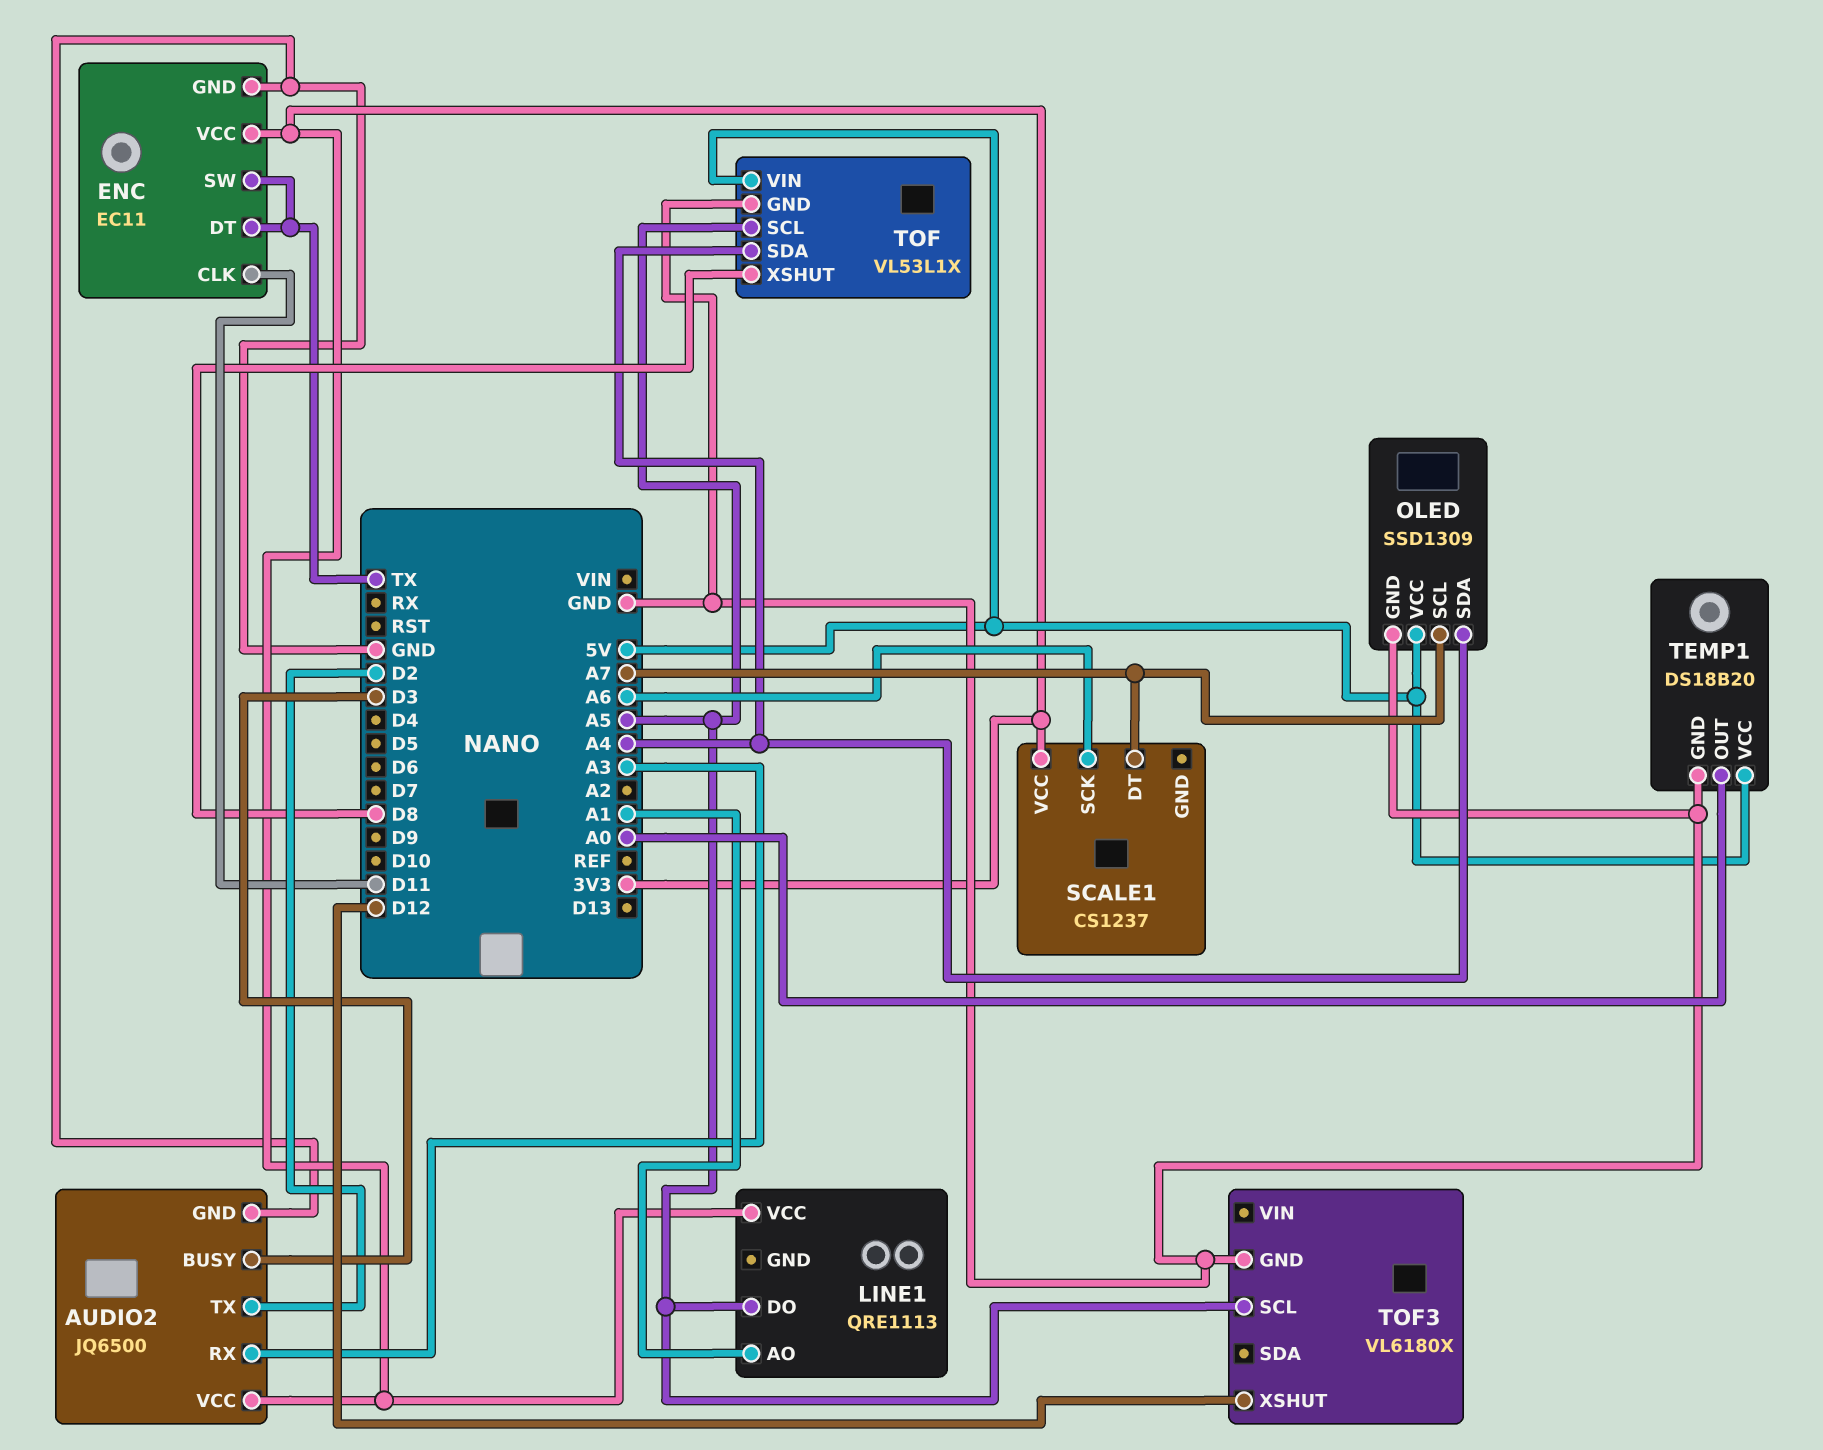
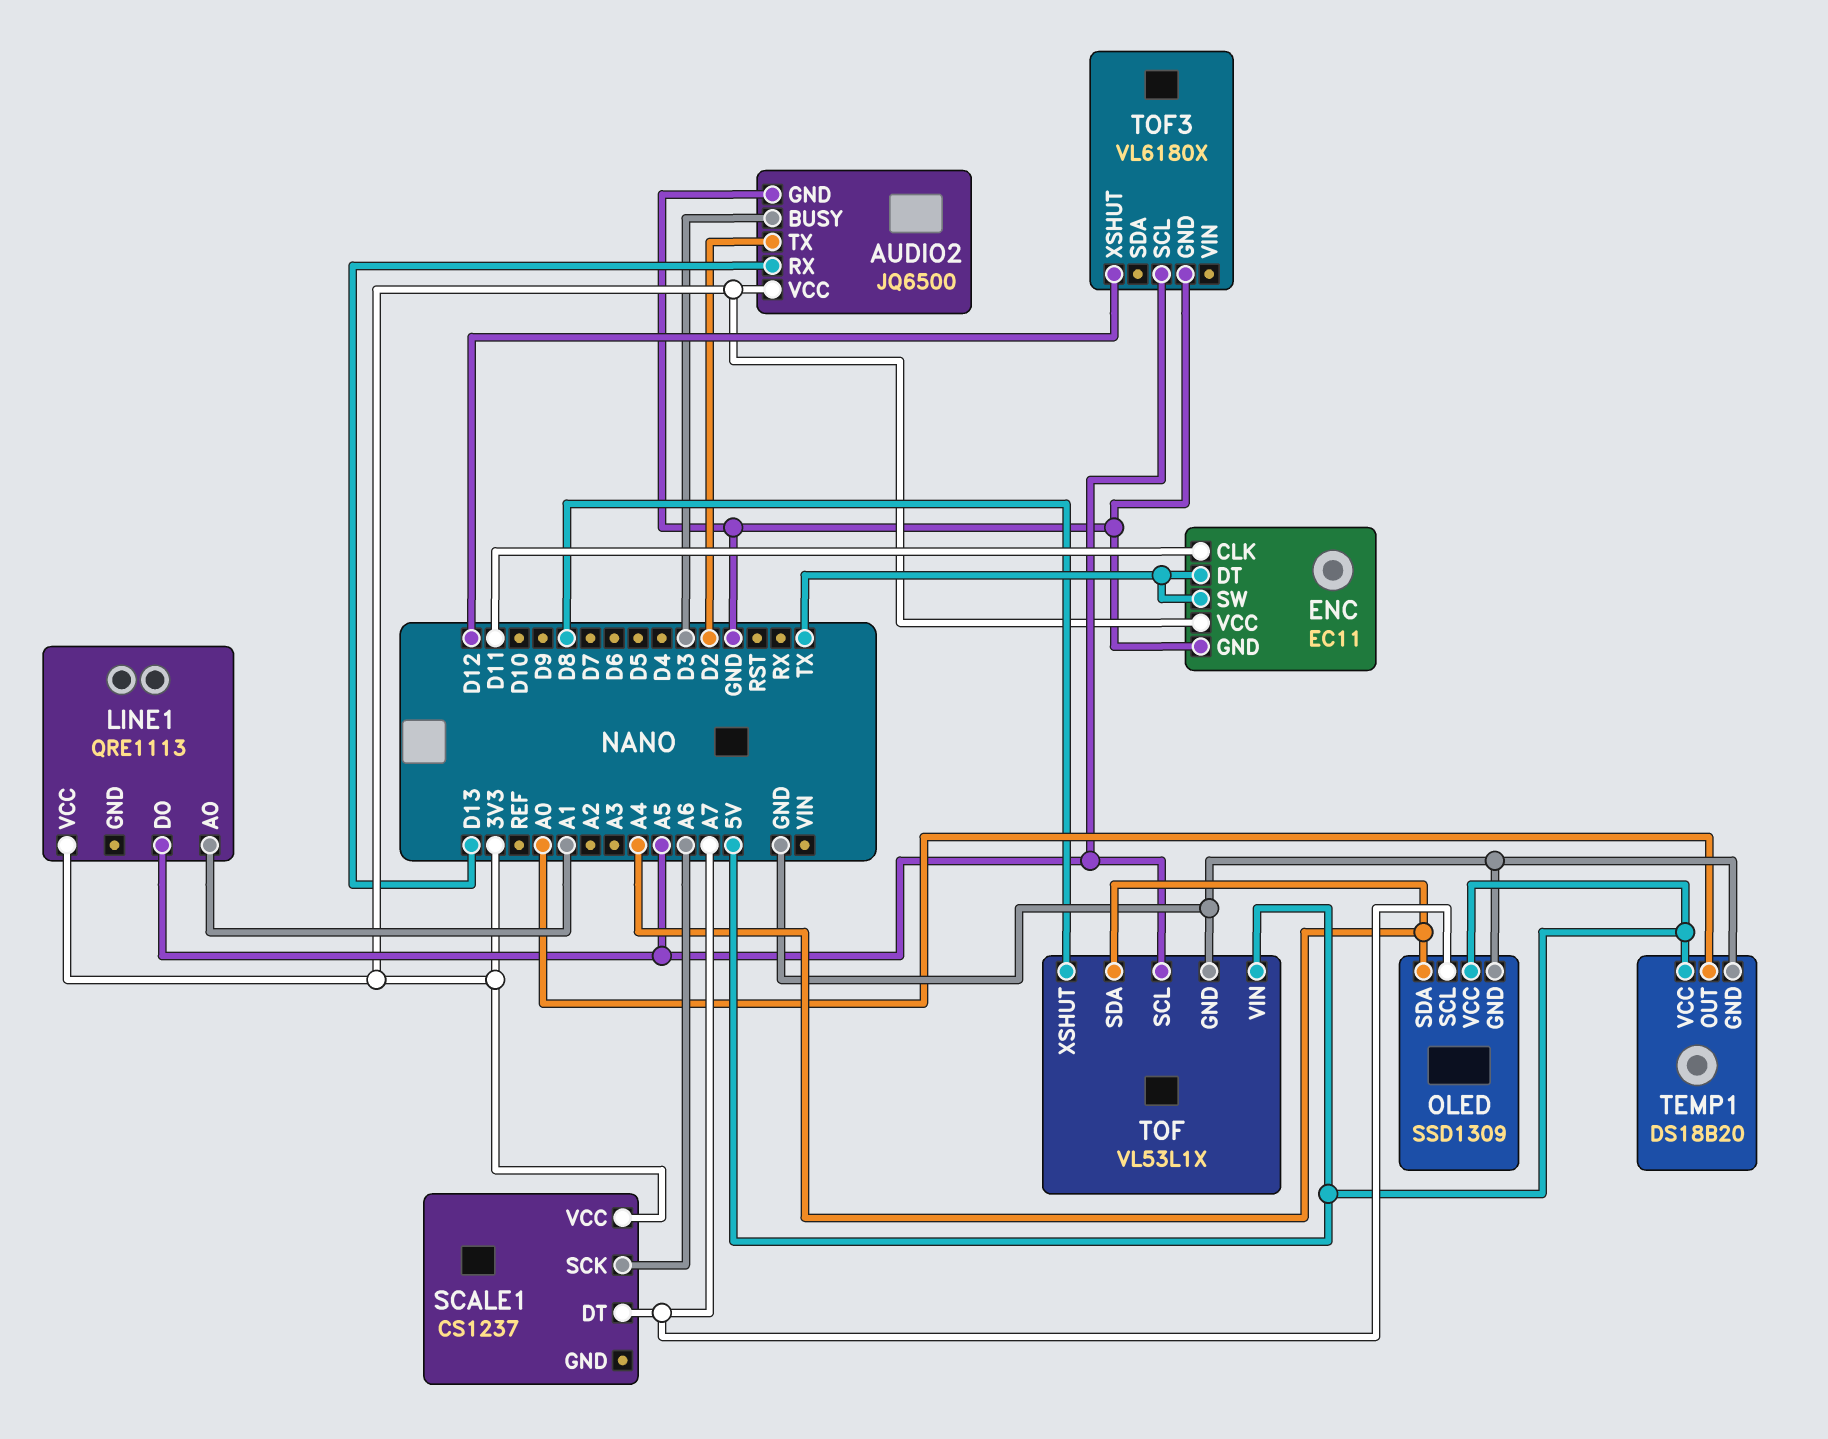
AUDIO2 pin RX: A3 -> D13

